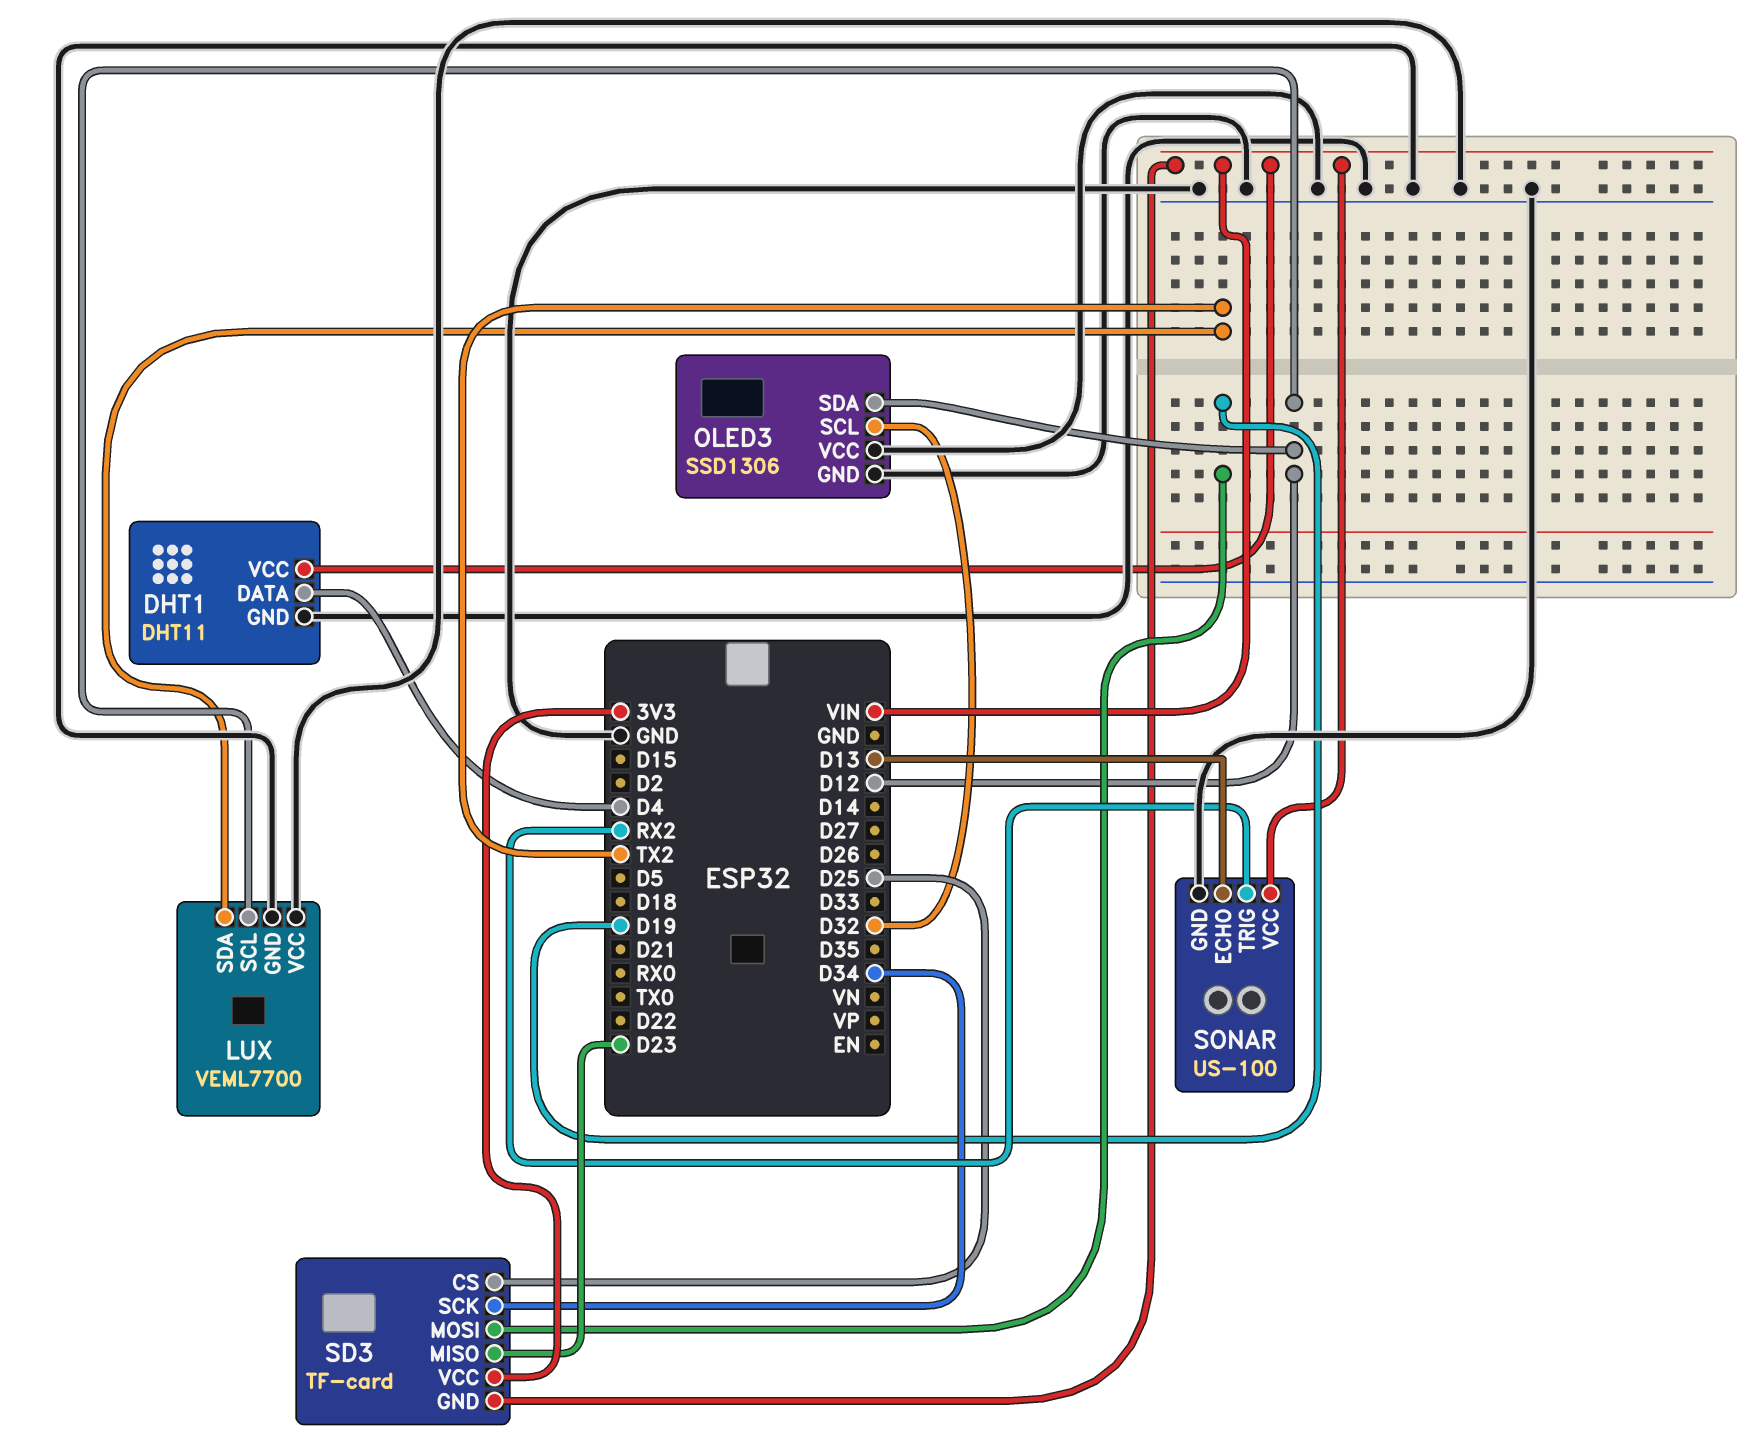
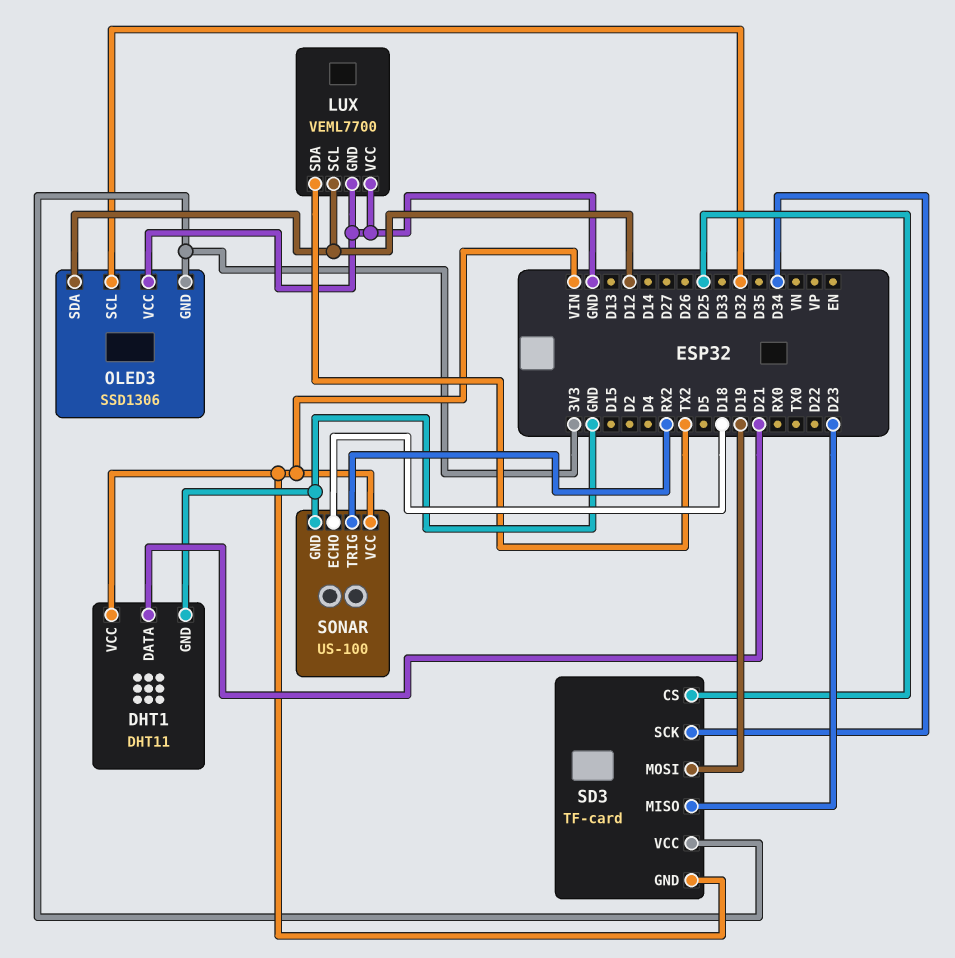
DHT1 pin DATA: D4 -> D21
OLED3 pin GND: GND -> 3V3
SONAR pin ECHO: D13 -> D18

